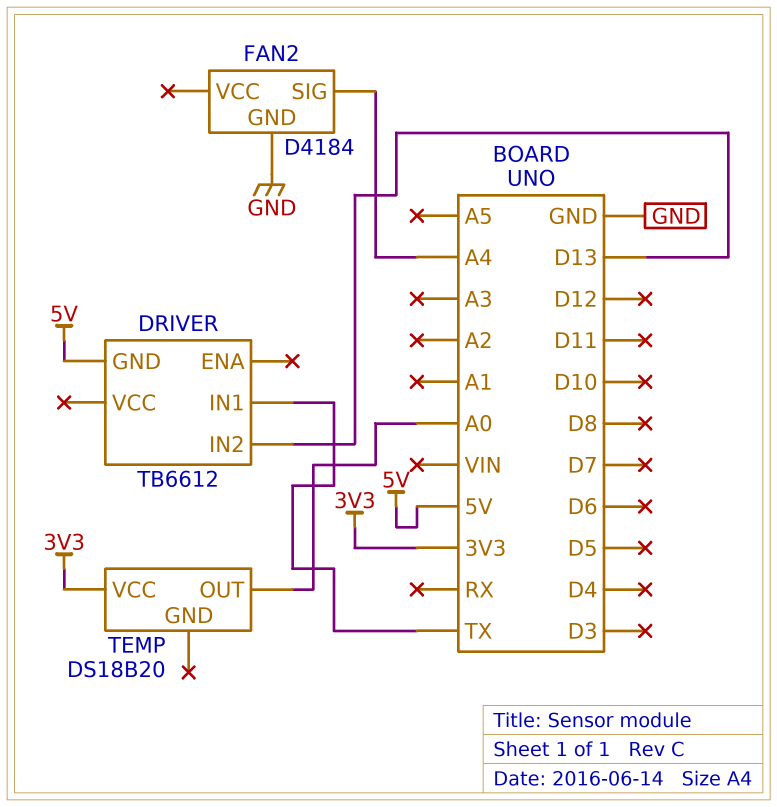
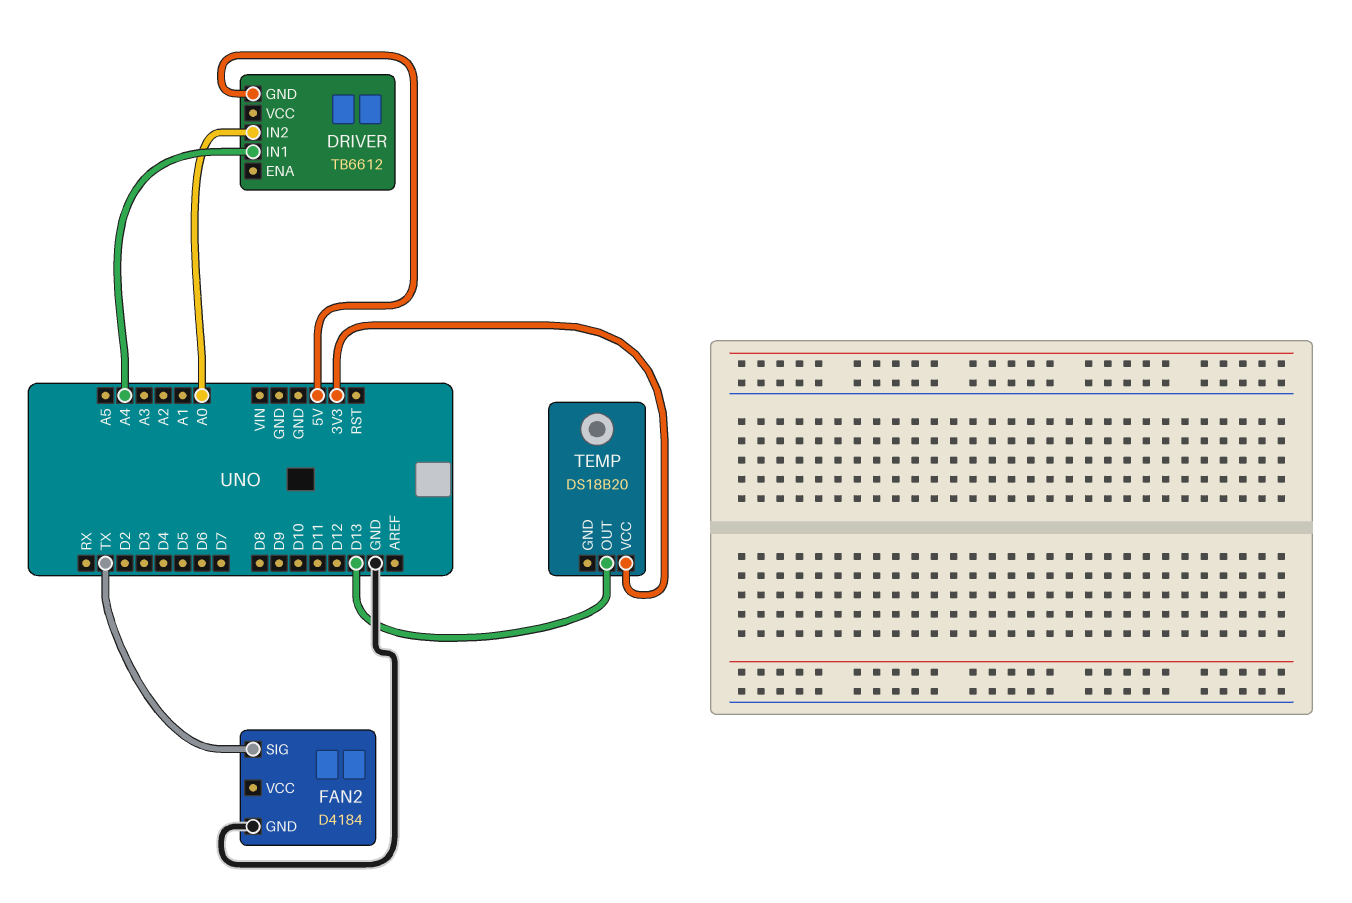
DRIVER pin IN1: TX -> A4
DRIVER pin IN2: D13 -> A0
FAN2 pin SIG: A4 -> TX
TEMP pin OUT: A0 -> D13

